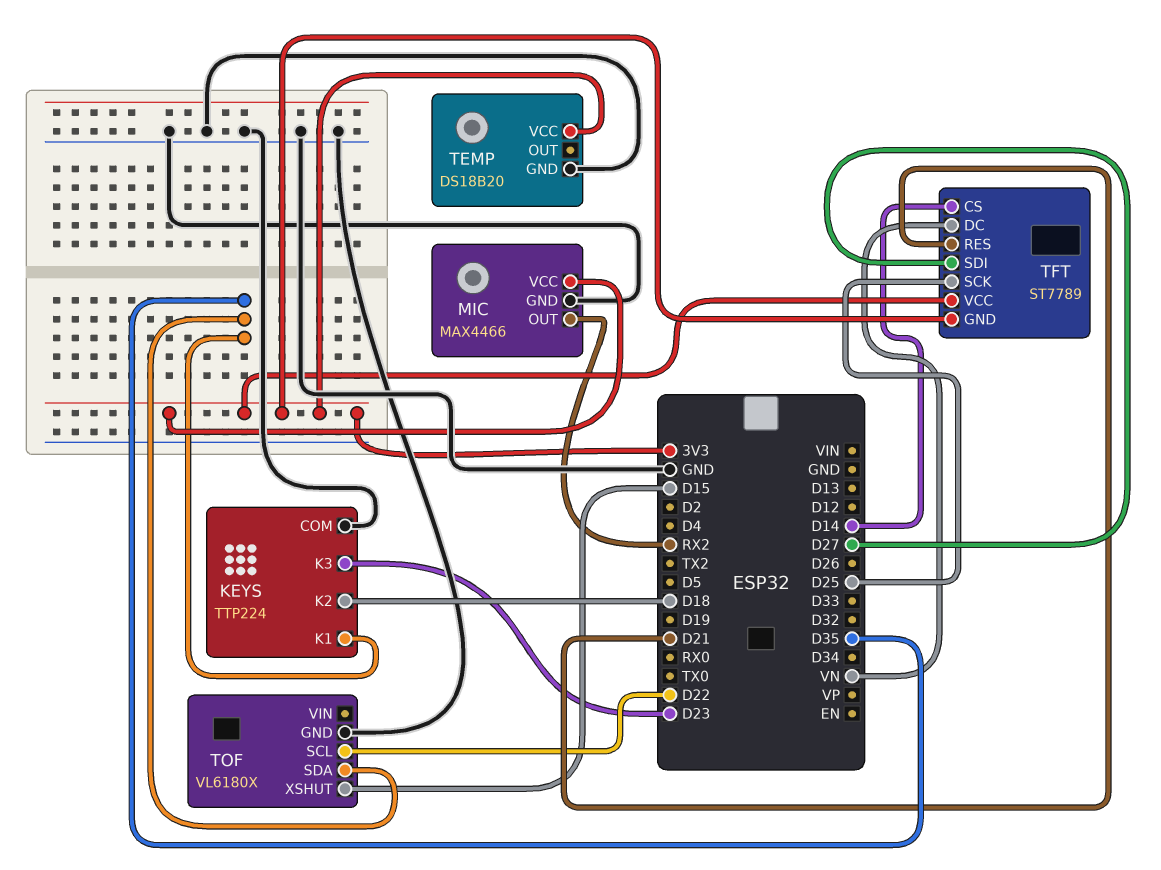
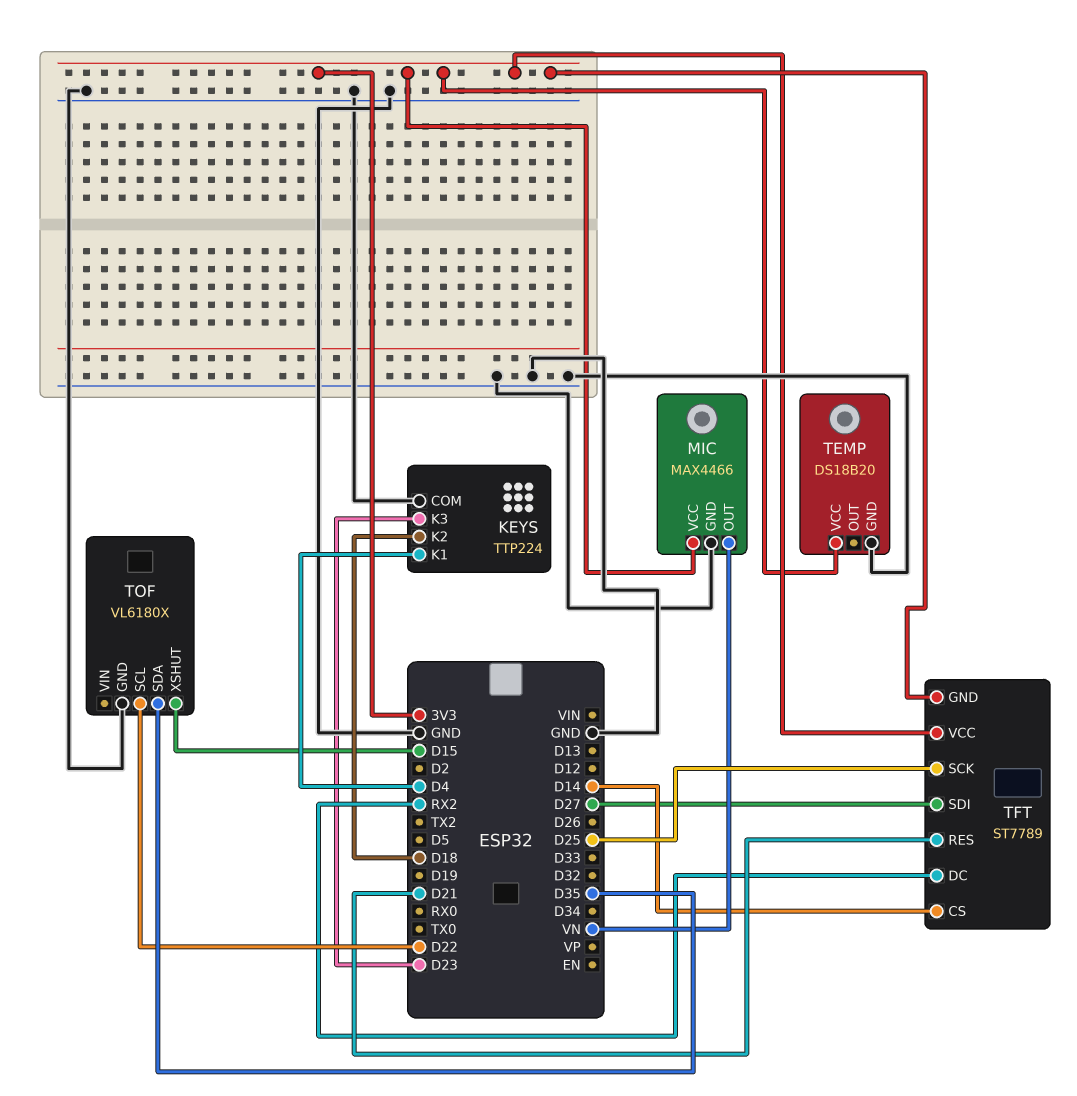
KEYS pin K1: D35 -> D4
MIC pin OUT: RX2 -> VN
TFT pin DC: VN -> RX2

